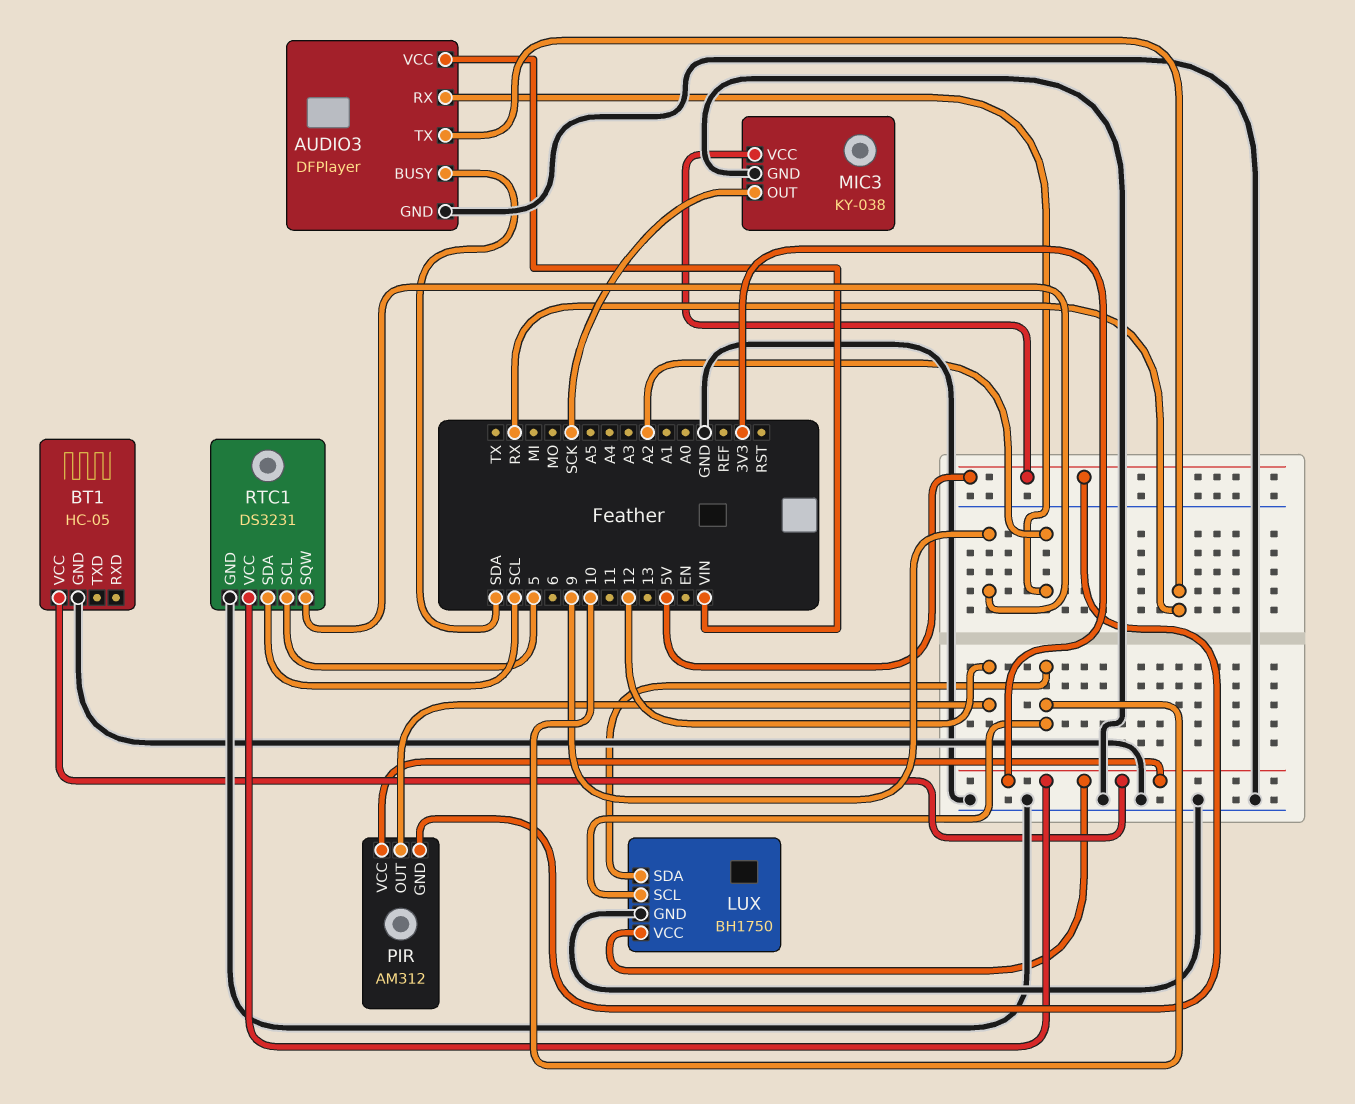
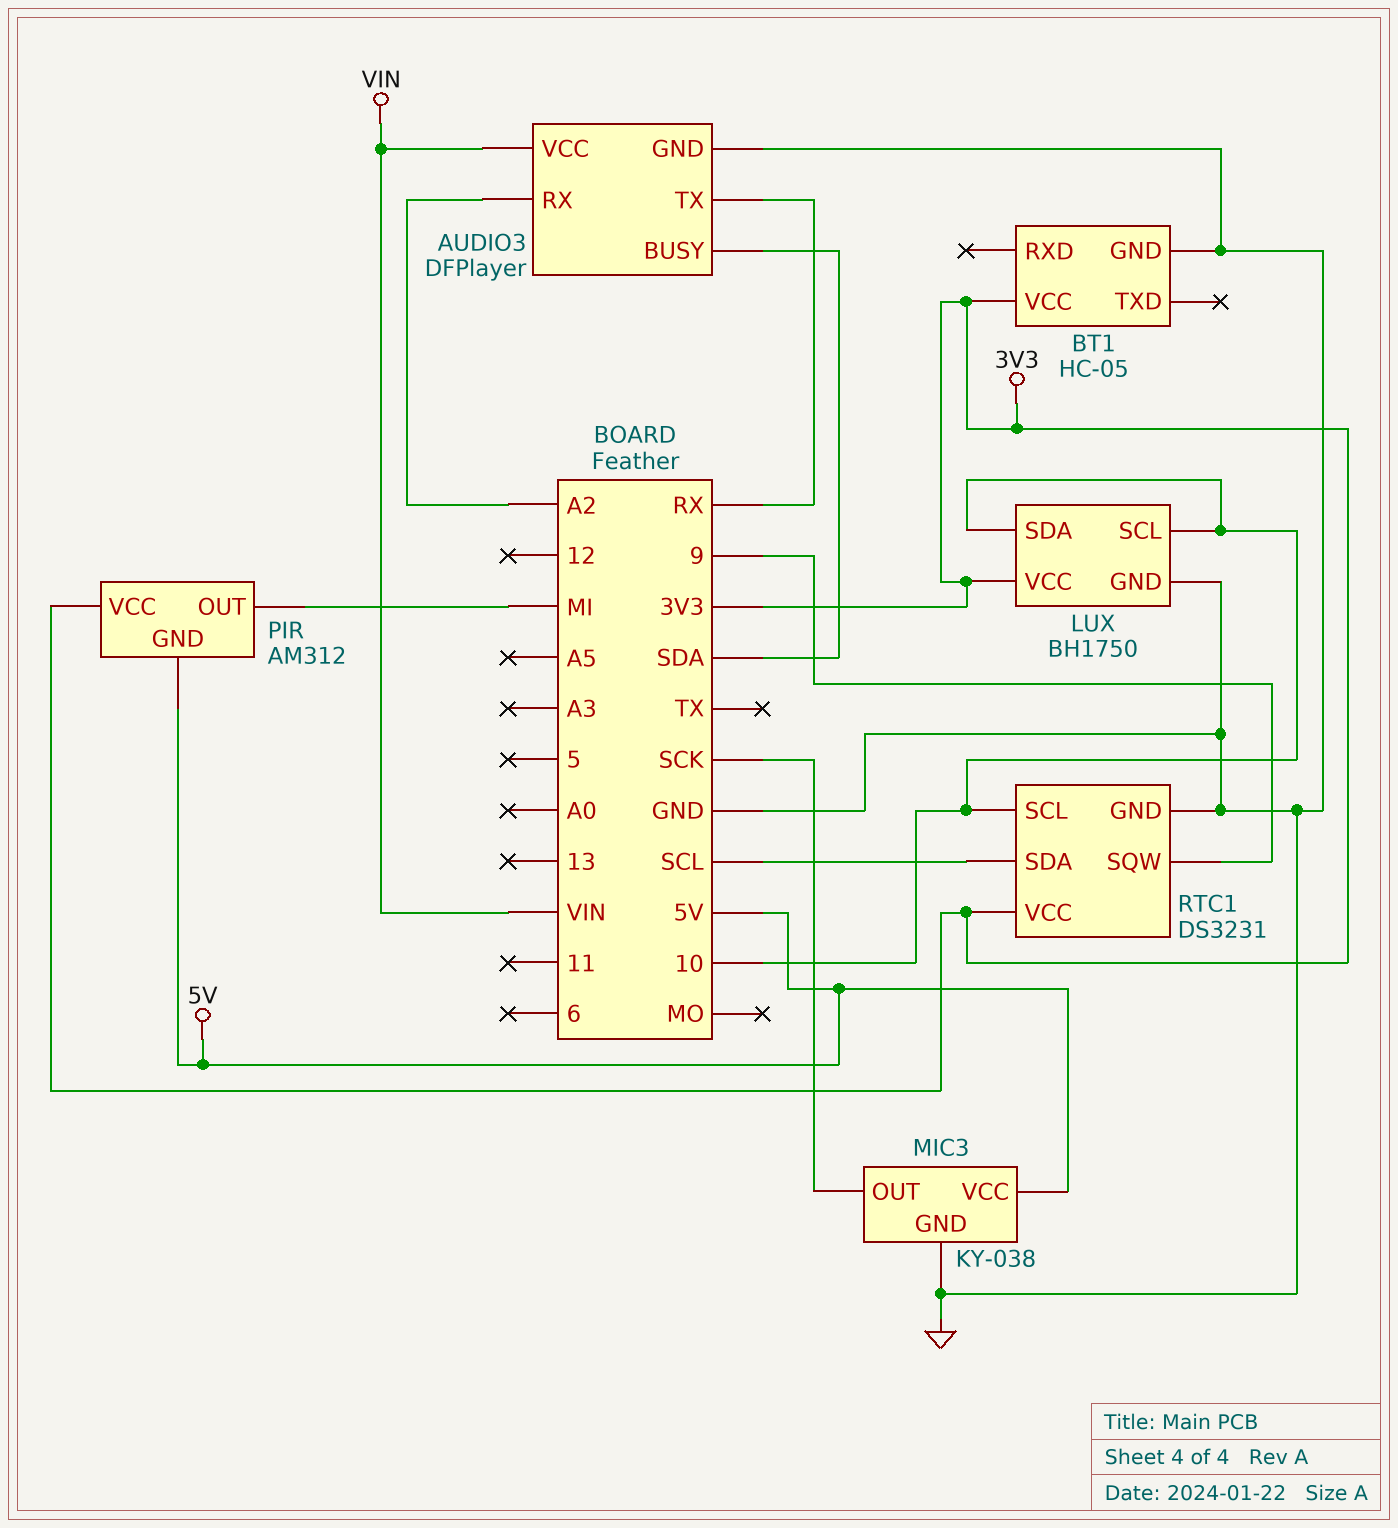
PIR pin OUT: 12 -> MI
RTC1 pin SCL: 5 -> 10

